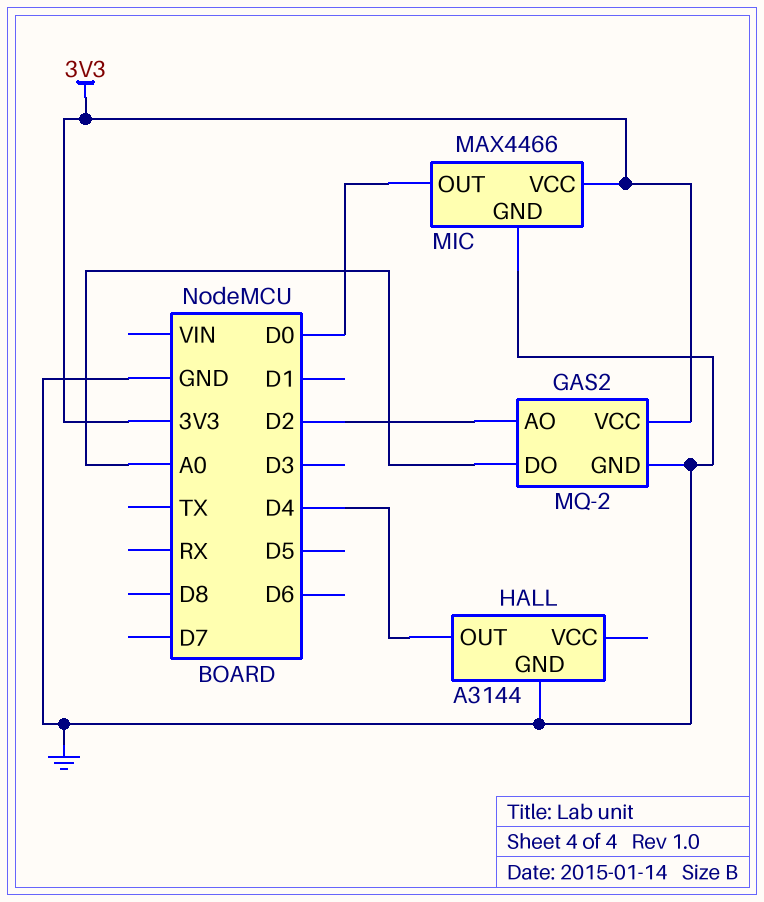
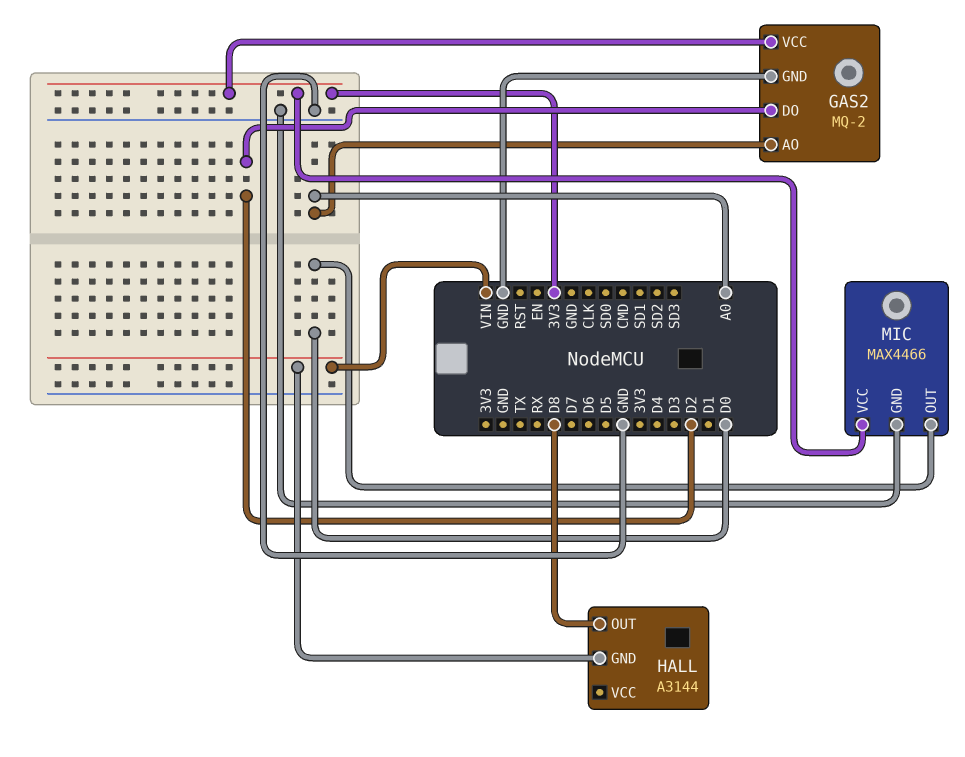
GAS2 pin AO: D2 -> A0
GAS2 pin DO: A0 -> D2
HALL pin GND: GND -> VIN
HALL pin OUT: D4 -> D8

